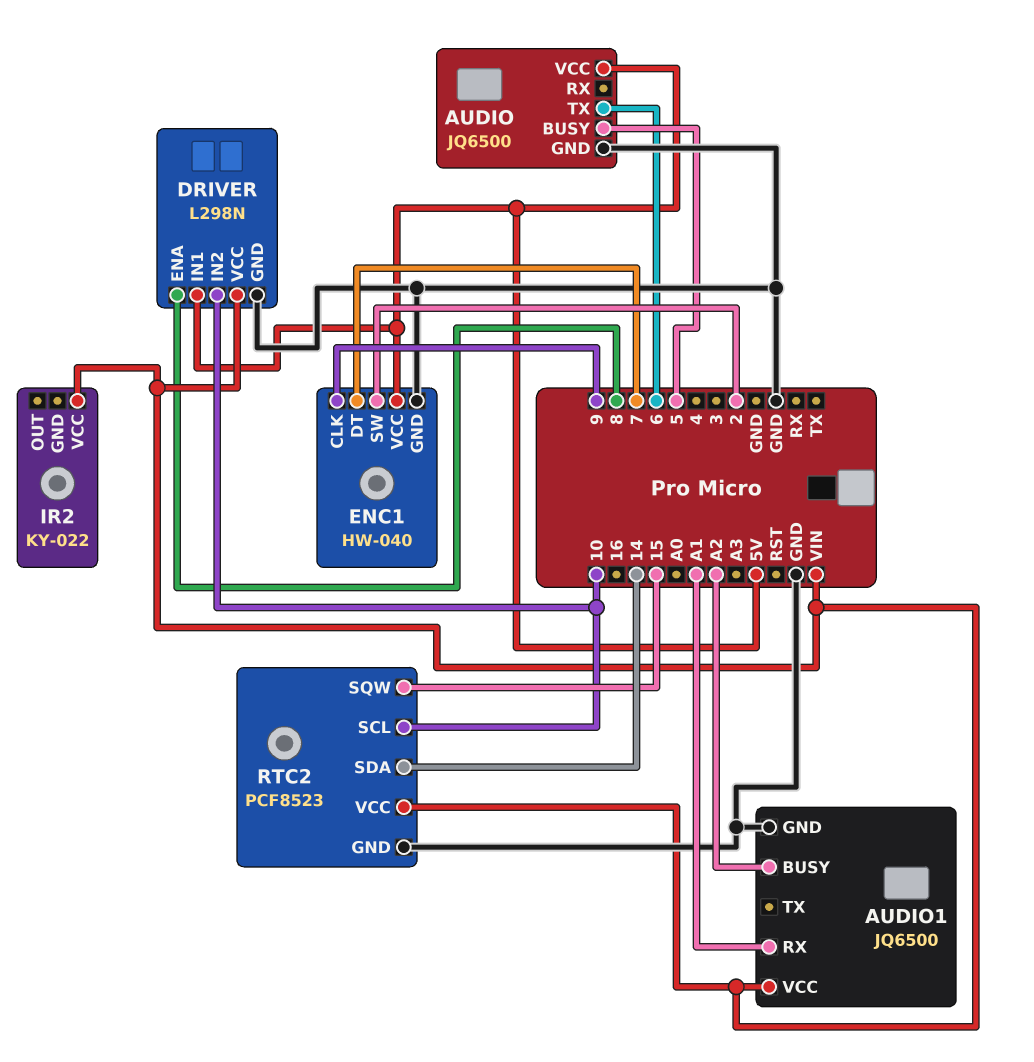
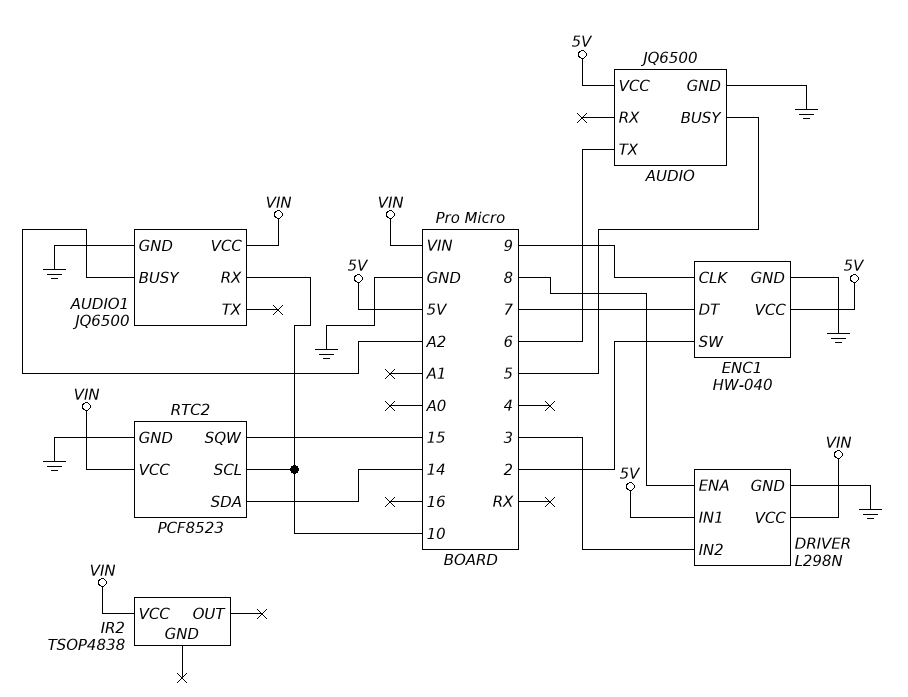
AUDIO1 pin RX: A1 -> 10
DRIVER pin IN2: 10 -> 3
IR2: KY-022 -> TSOP4838

